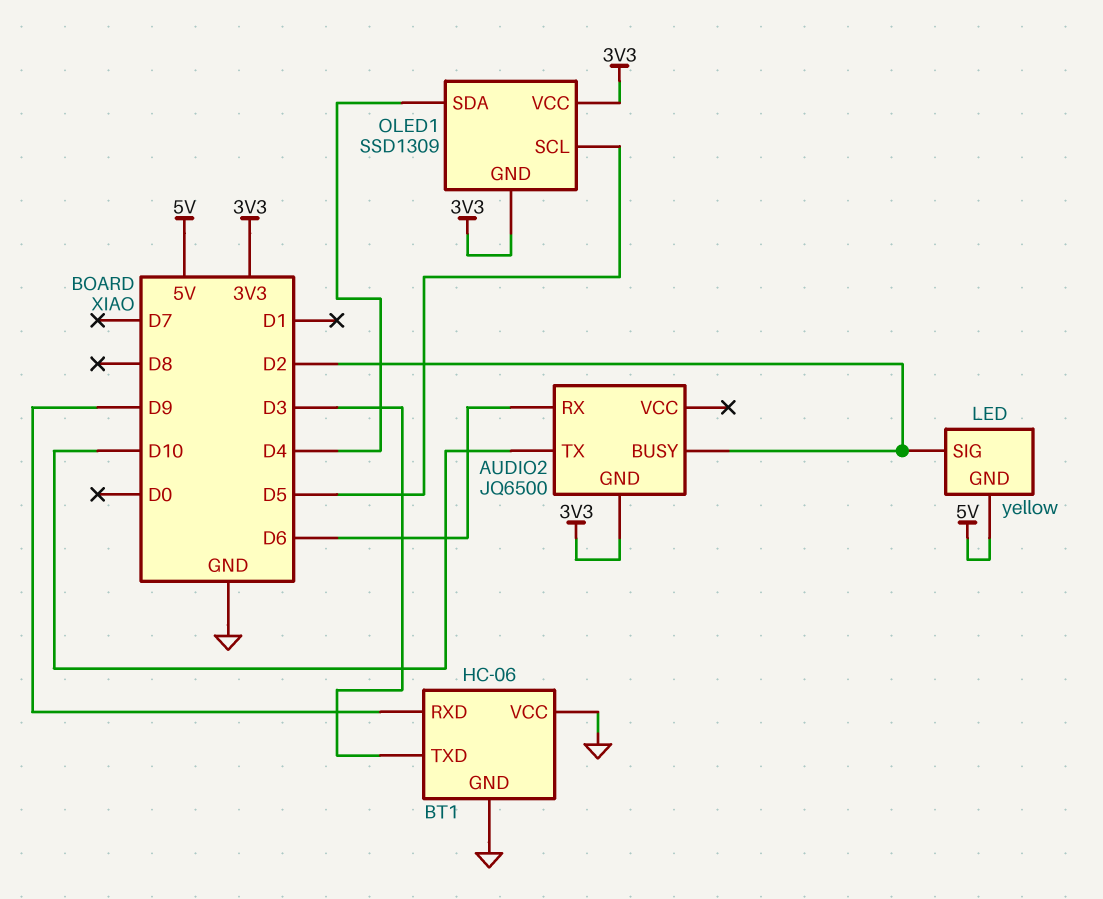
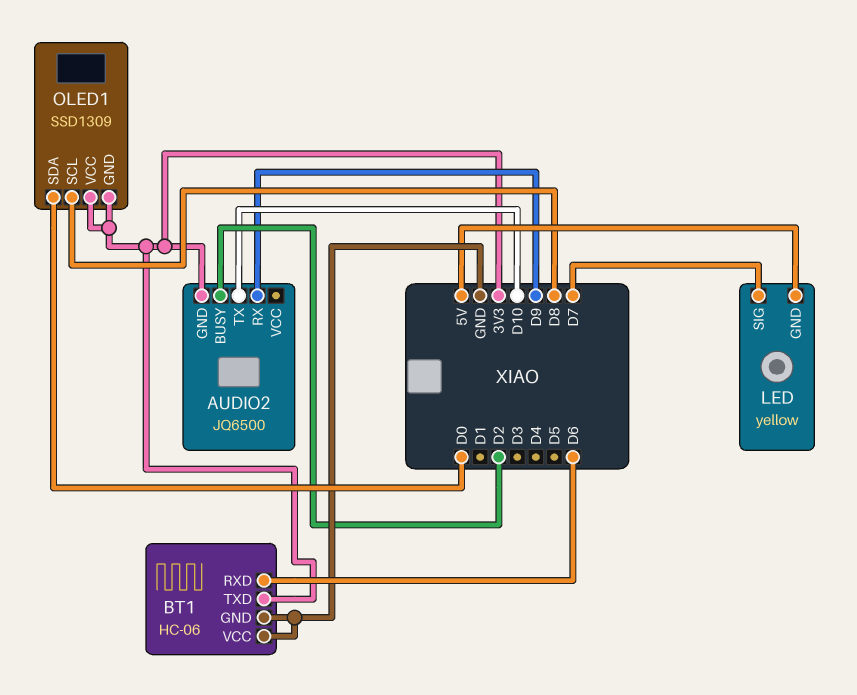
AUDIO2 pin RX: D6 -> D9
BT1 pin RXD: D9 -> D6
BT1 pin TXD: D3 -> 3V3
LED pin SIG: D2 -> D7
OLED1 pin SCL: D5 -> D8
OLED1 pin SDA: D4 -> D0

